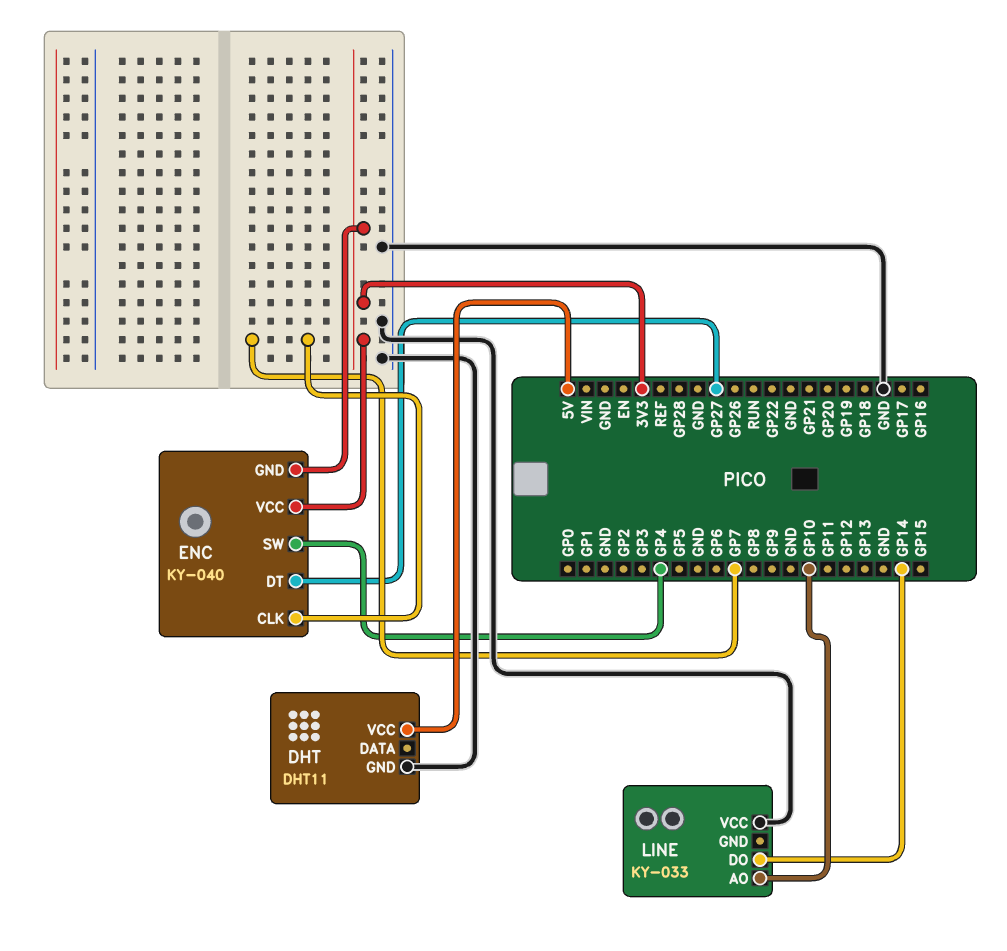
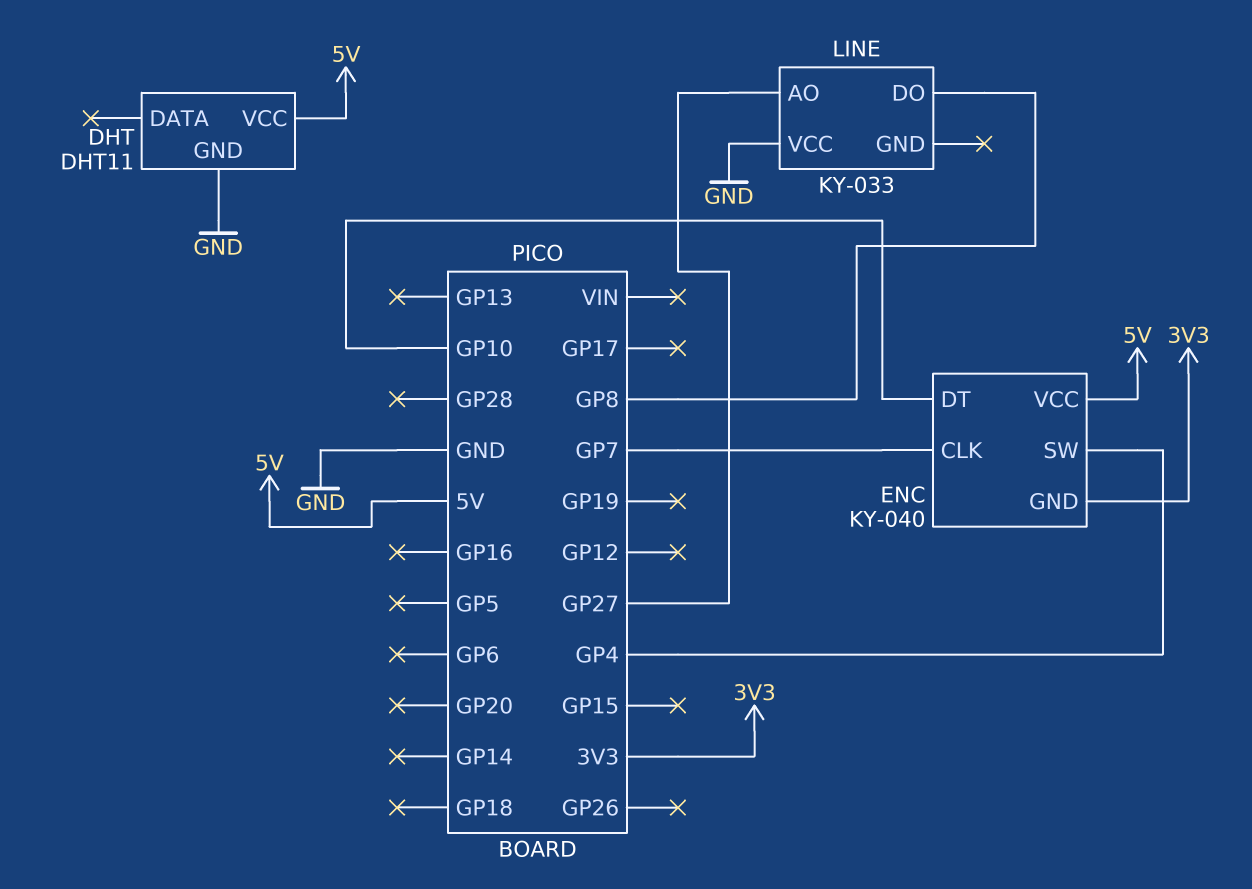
ENC pin DT: GP27 -> GP10
ENC pin VCC: 3V3 -> 5V
LINE pin AO: GP10 -> GP27
LINE pin DO: GP14 -> GP8

